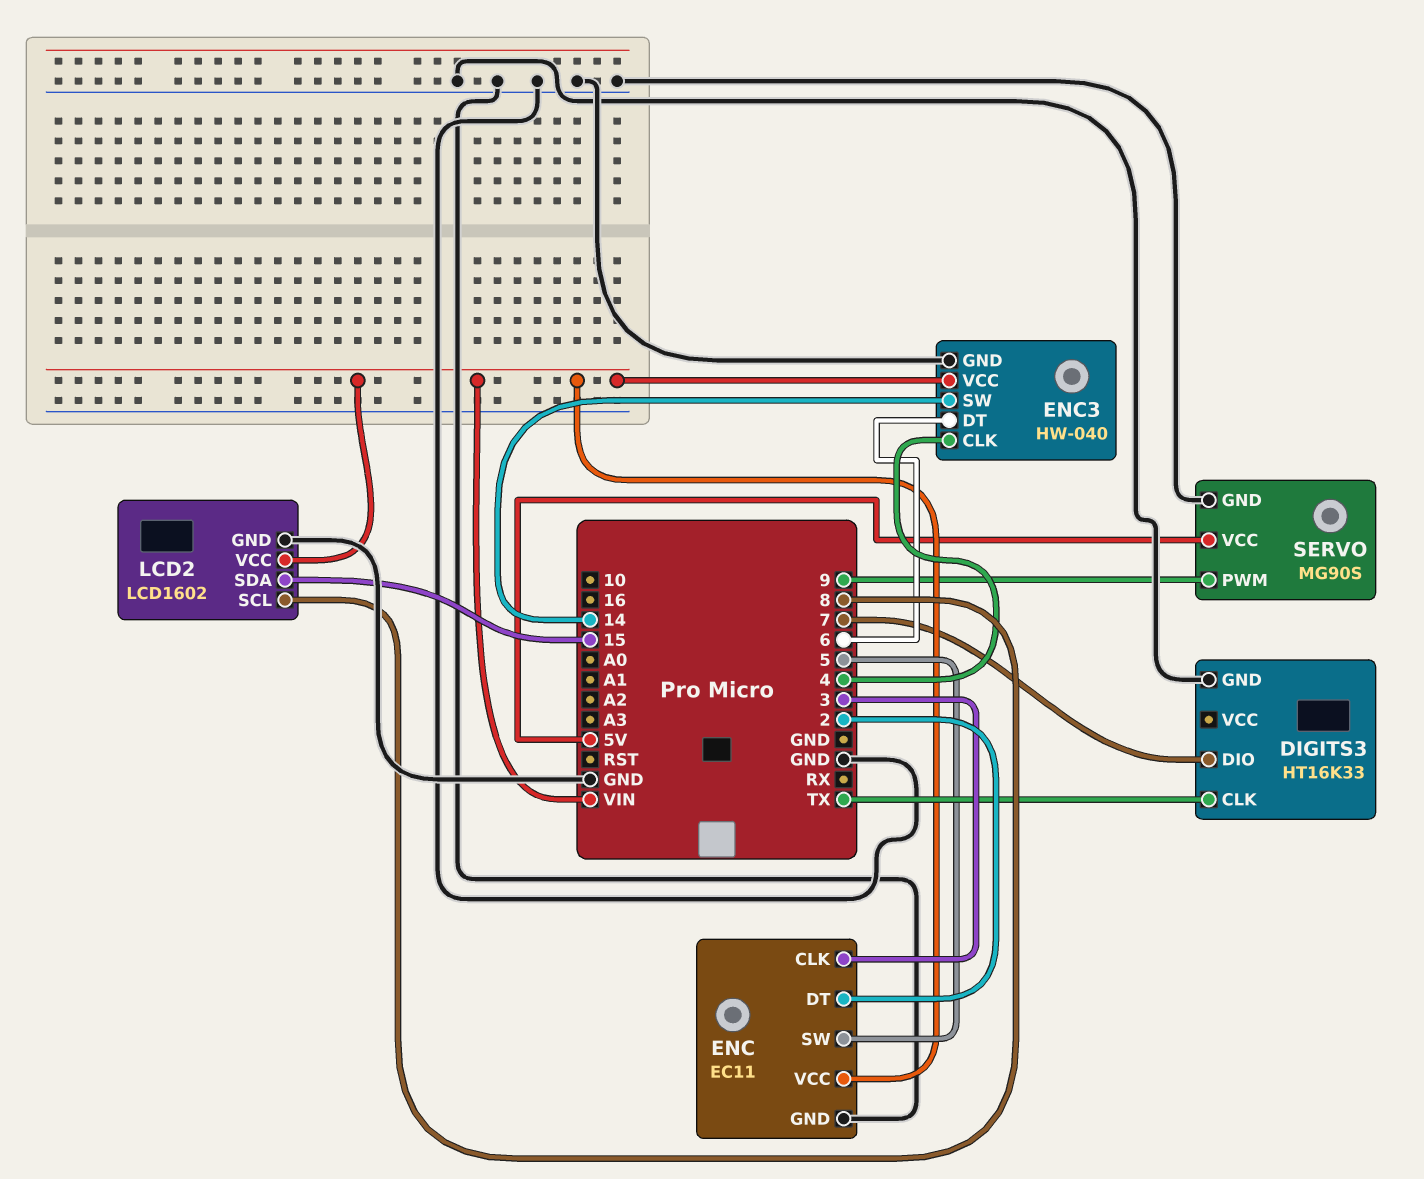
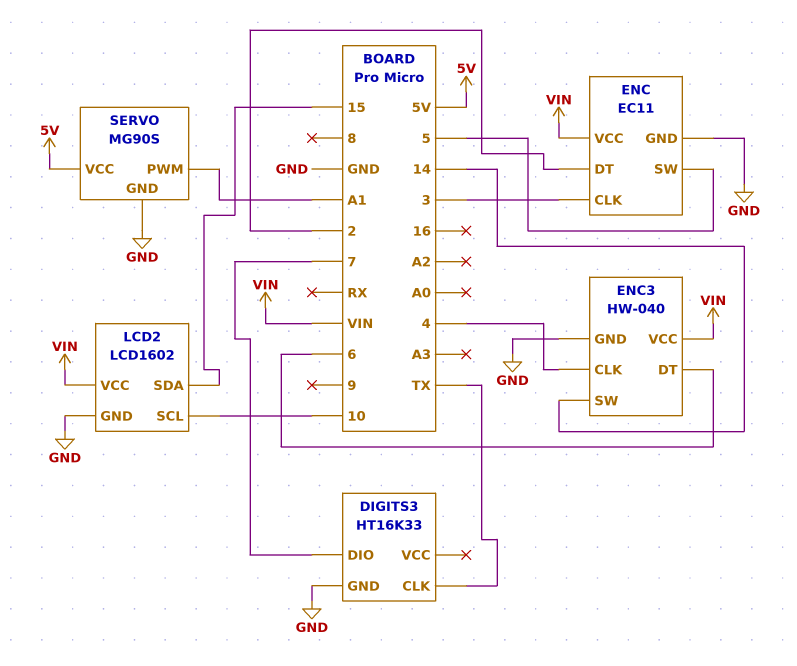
LCD2 pin SCL: 8 -> 10
SERVO pin PWM: 9 -> A1

